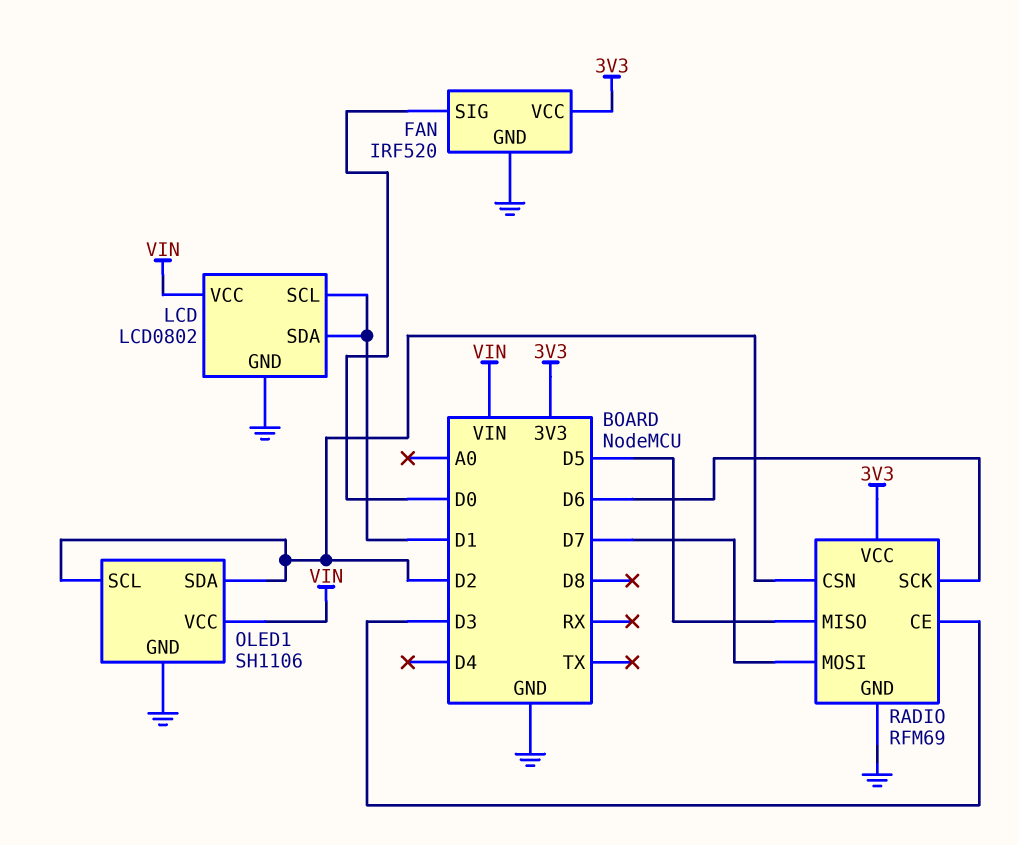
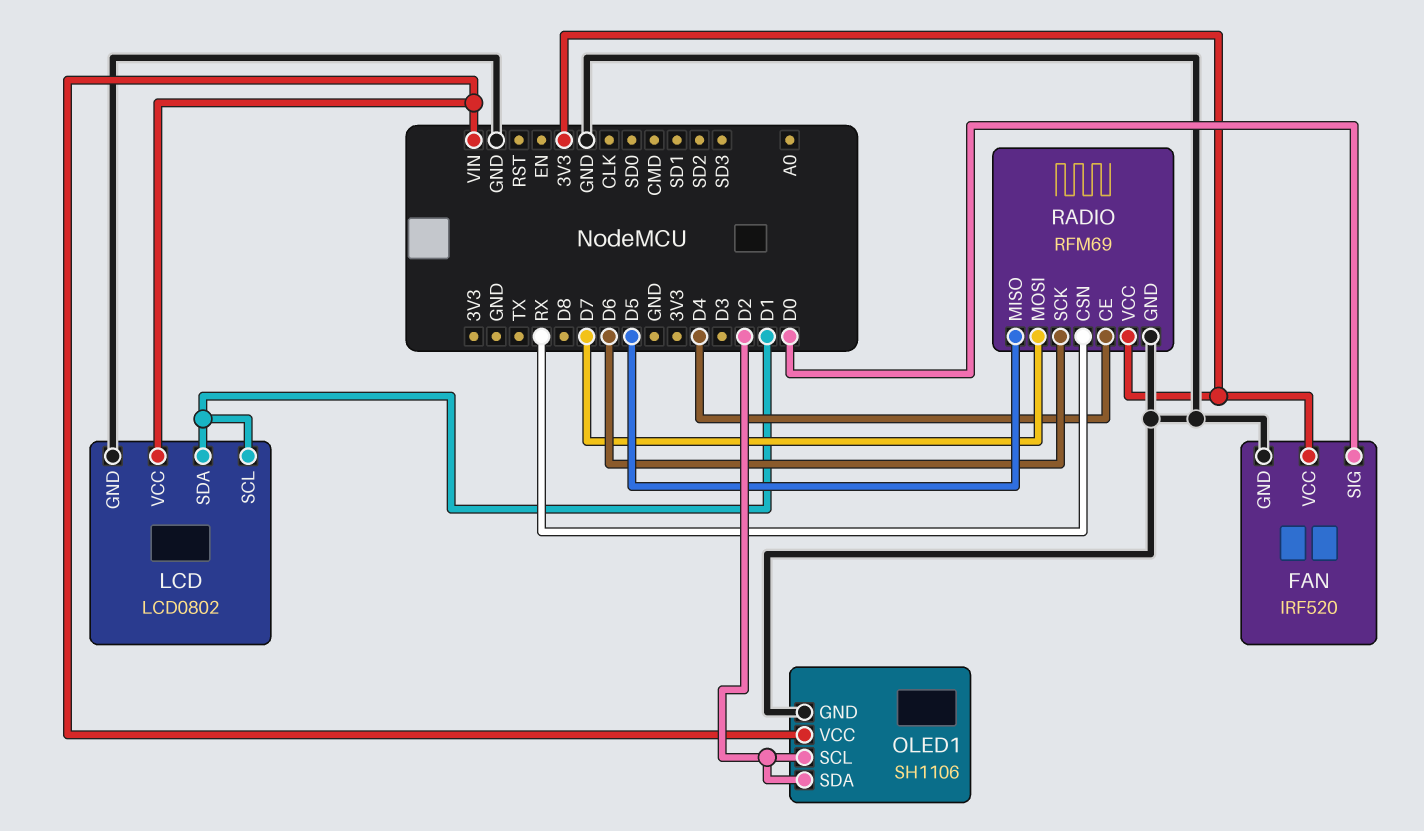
RADIO pin CE: D3 -> D4
RADIO pin CSN: D2 -> RX

